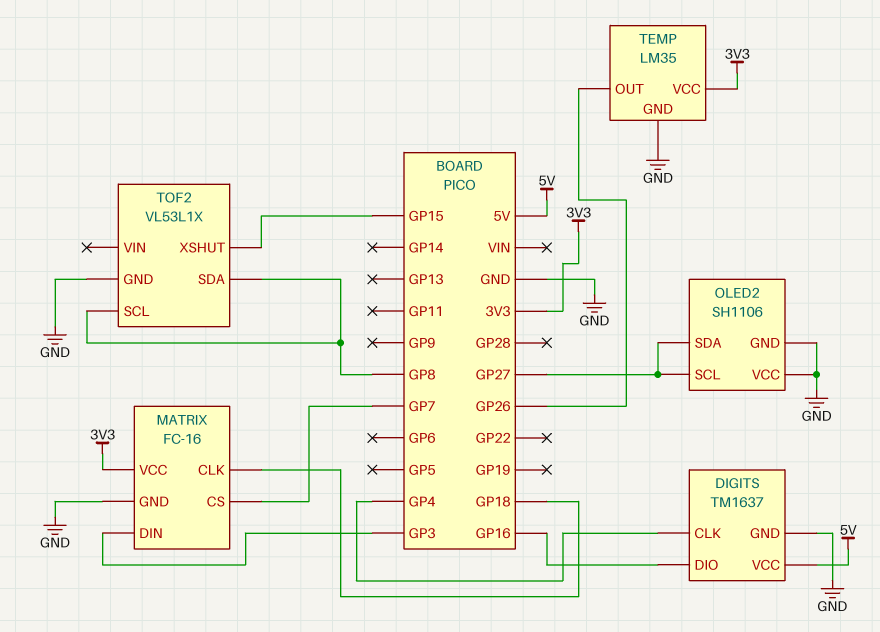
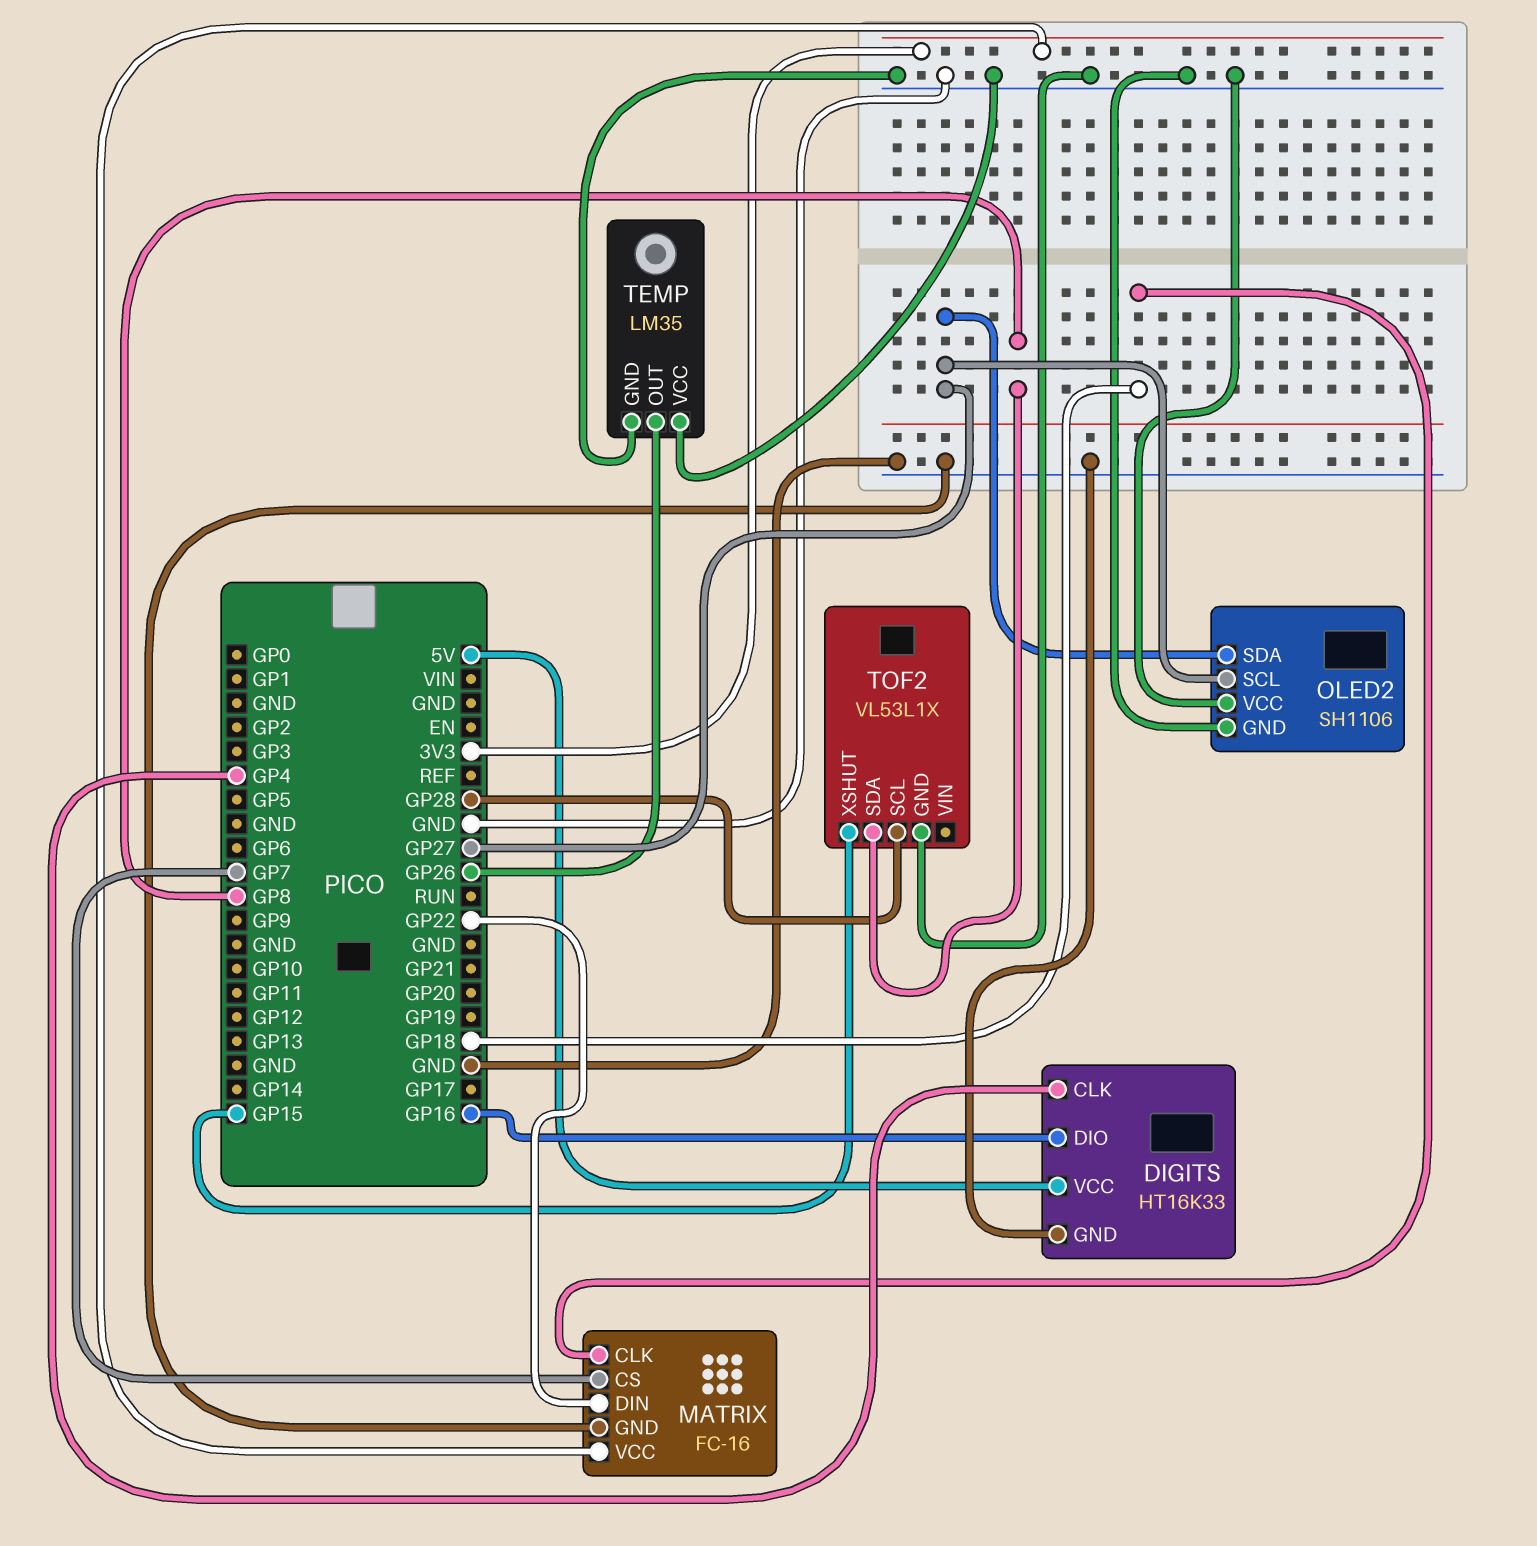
DIGITS: TM1637 -> HT16K33
MATRIX pin DIN: GP3 -> GP22
TEMP pin VCC: 3V3 -> GND
TOF2 pin SCL: GP8 -> GP28

